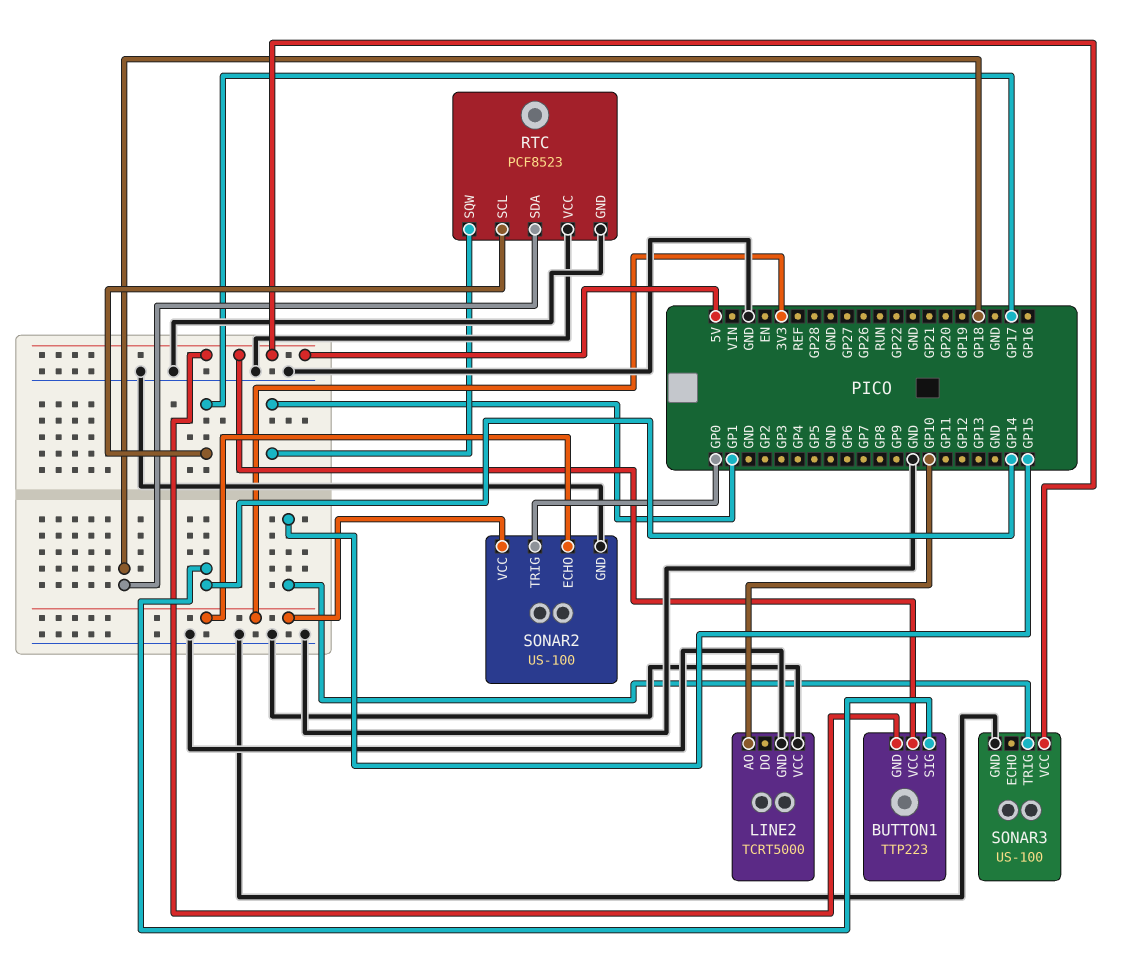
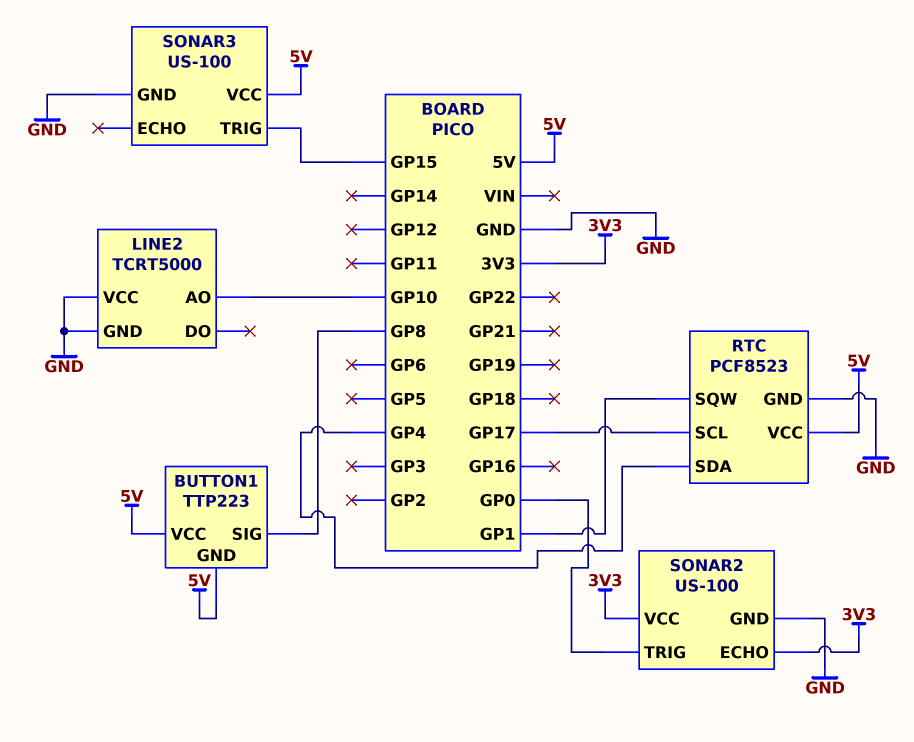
BUTTON1 pin SIG: GP14 -> GP8
RTC pin SDA: GP18 -> GP4
RTC pin VCC: GND -> 5V

